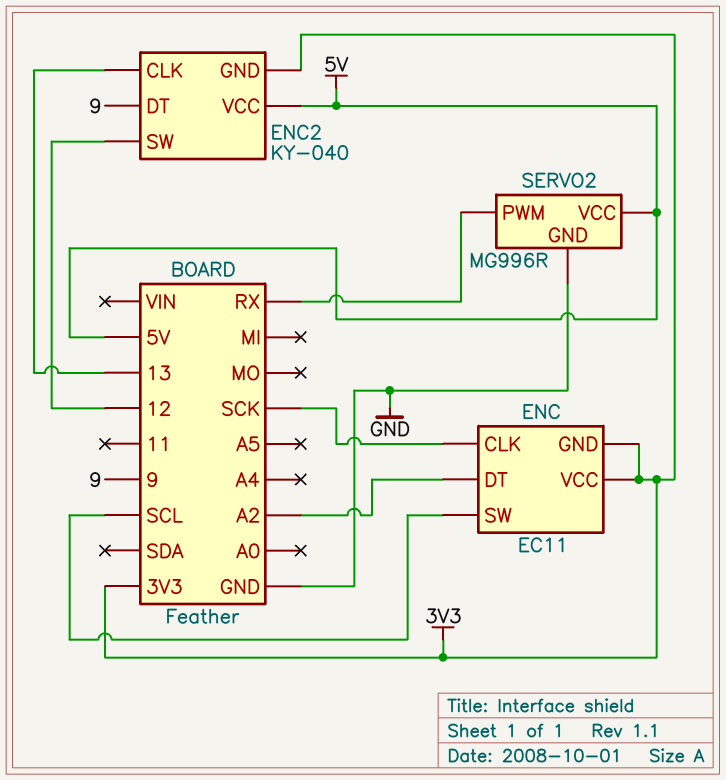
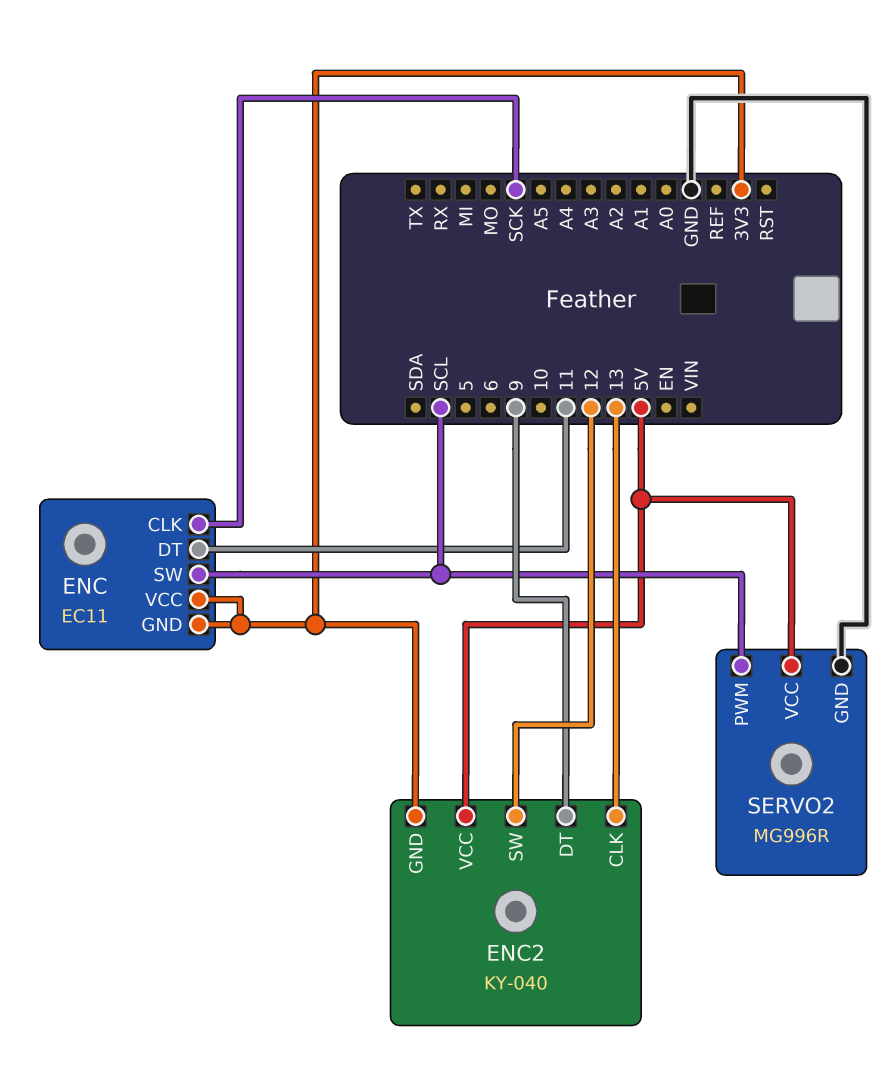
ENC pin DT: A2 -> 11
SERVO2 pin PWM: RX -> SCL

